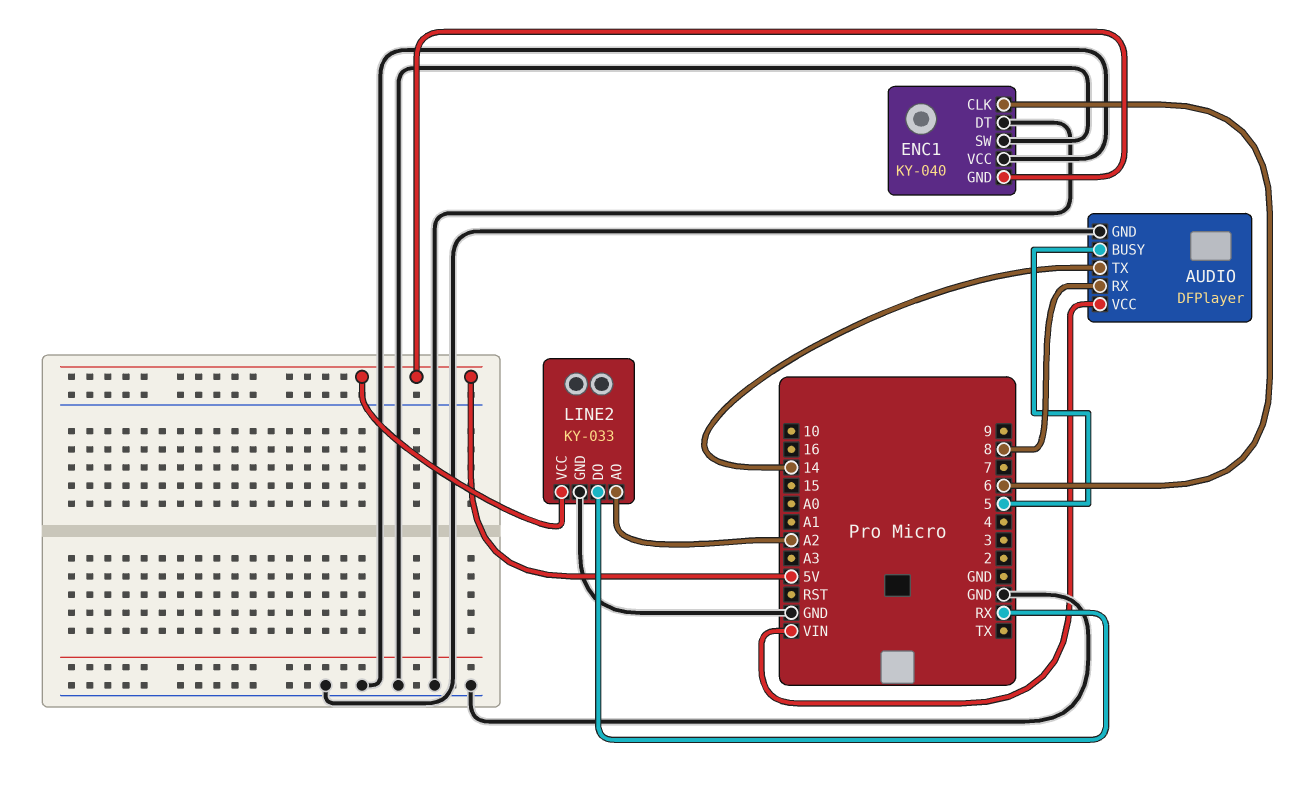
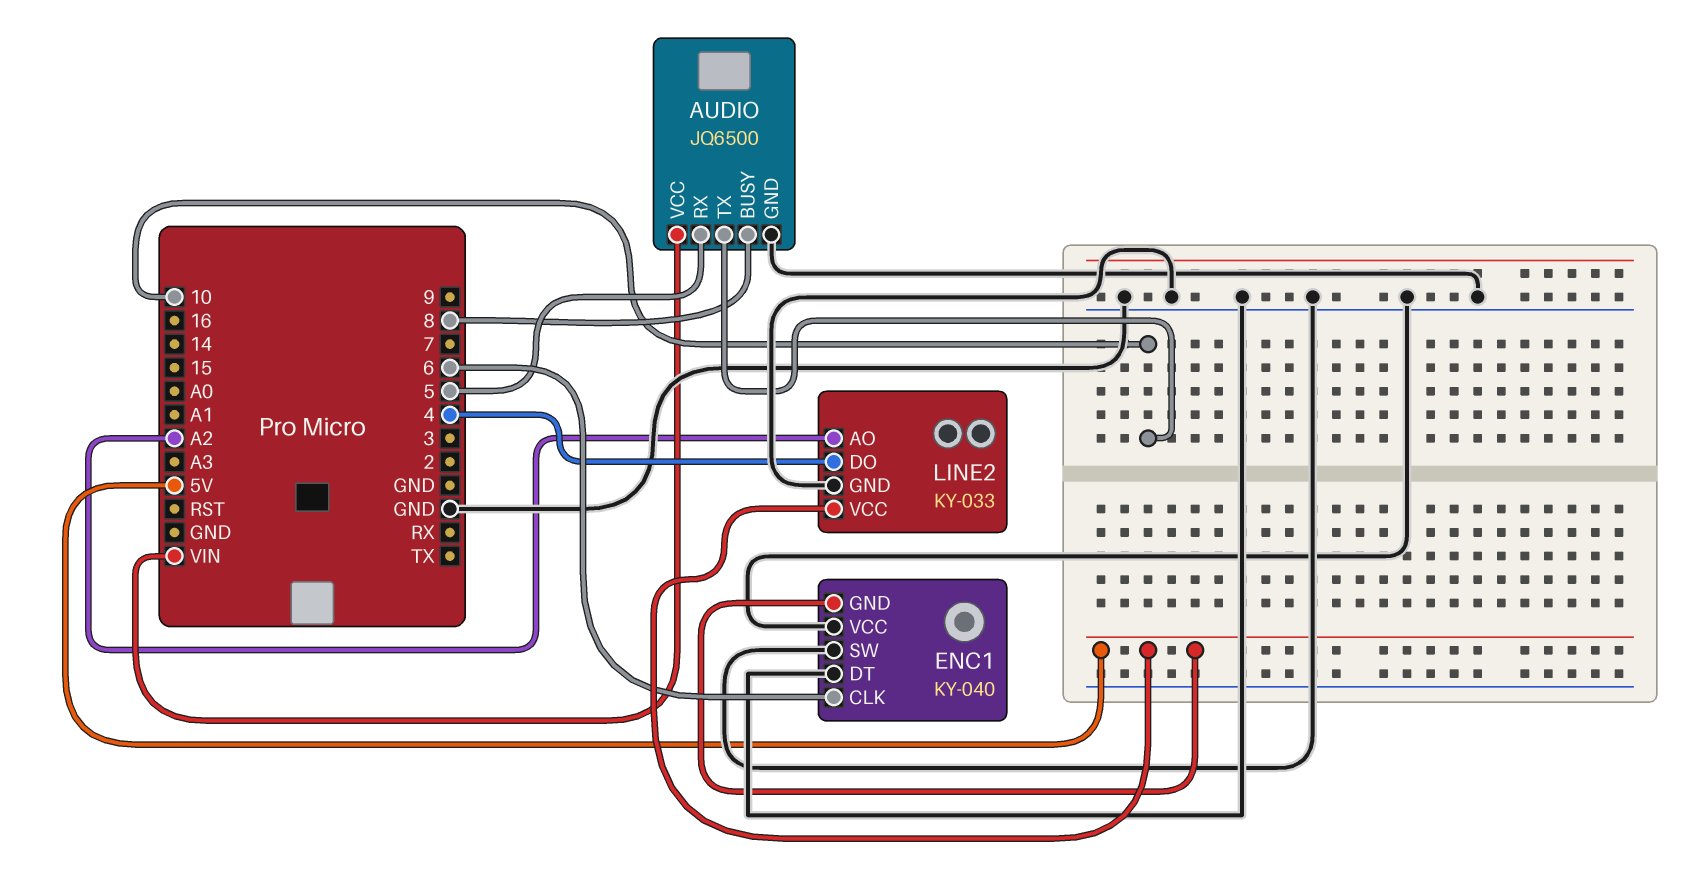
AUDIO: DFPlayer -> JQ6500
AUDIO pin BUSY: 5 -> 8
AUDIO pin RX: 8 -> 5
AUDIO pin TX: 14 -> 10
LINE2 pin DO: RX -> 4

